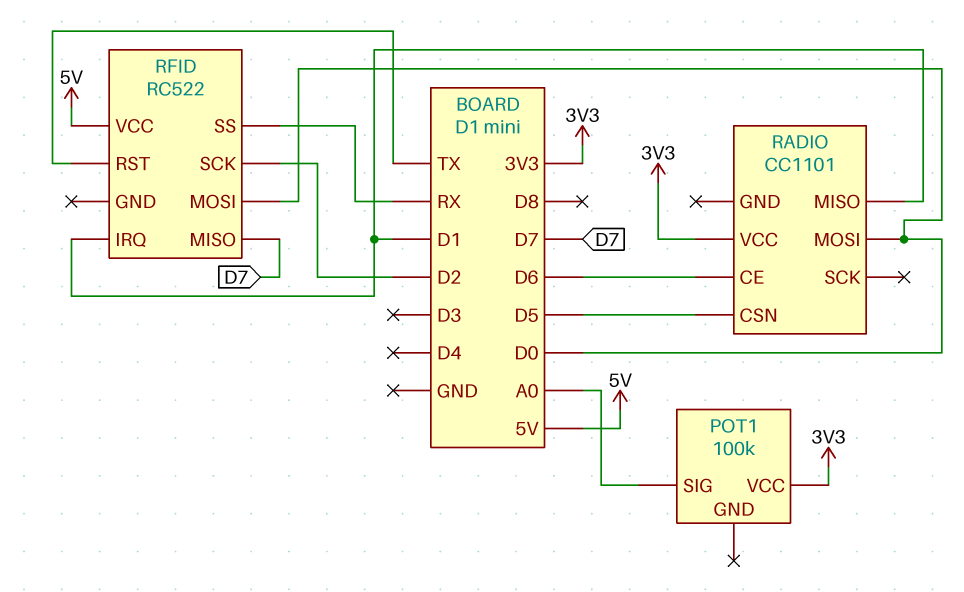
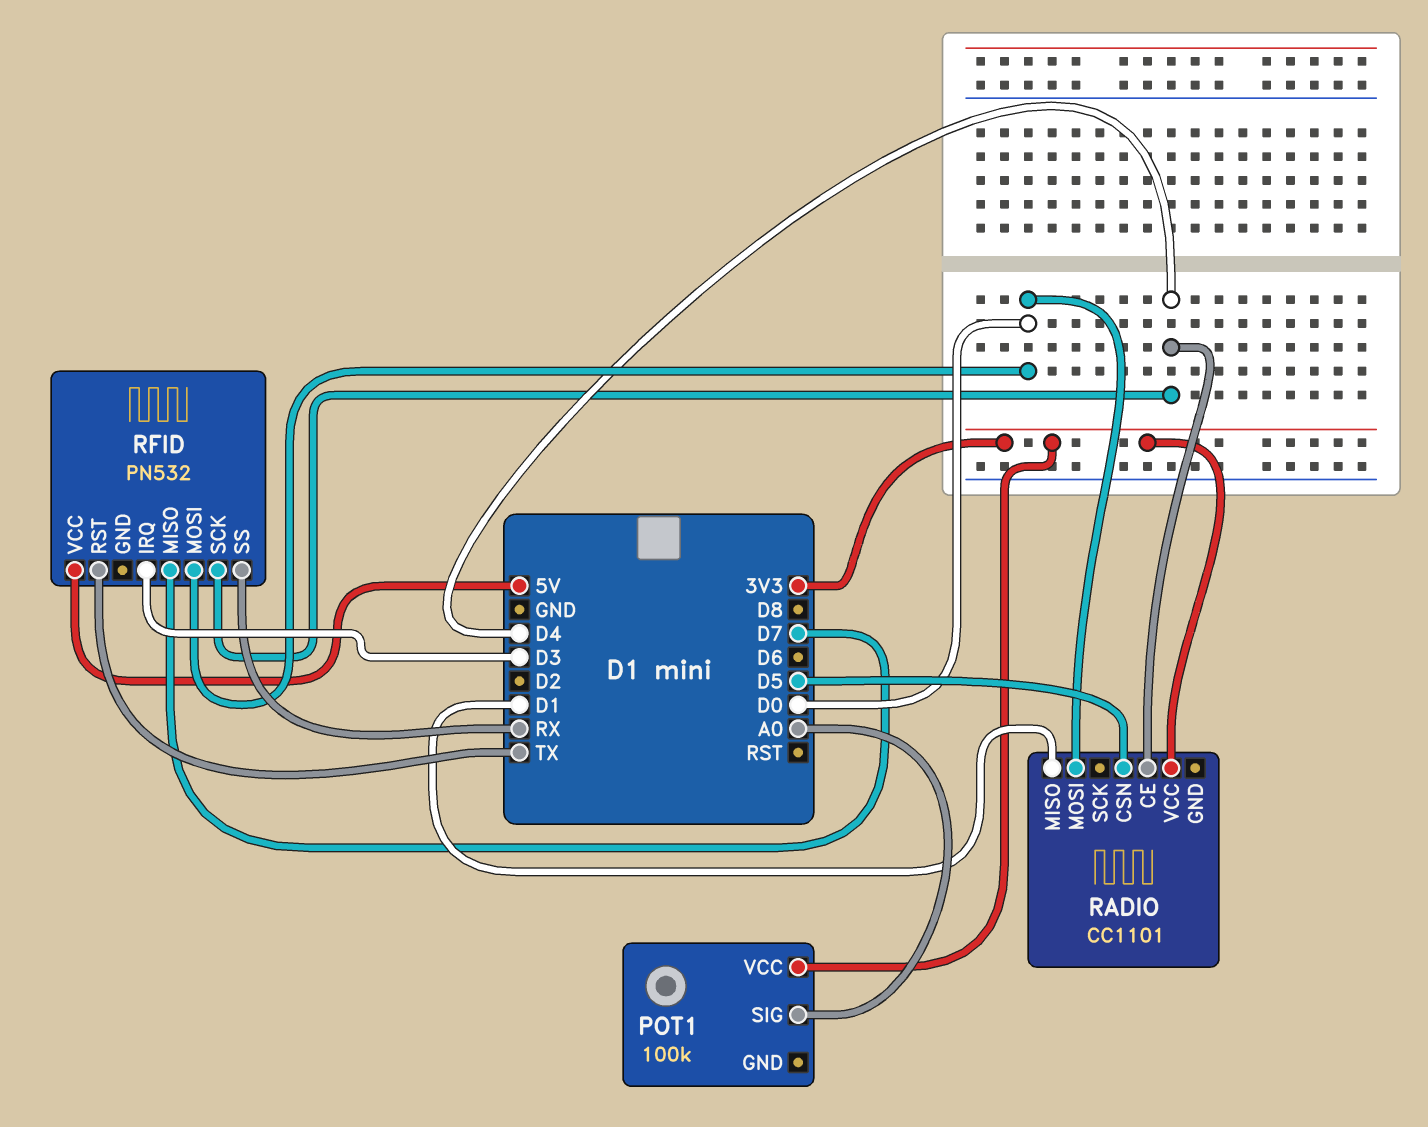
RADIO pin CE: D6 -> D4
RFID: RC522 -> PN532
RFID pin IRQ: D1 -> D3
RFID pin SCK: D2 -> D4

